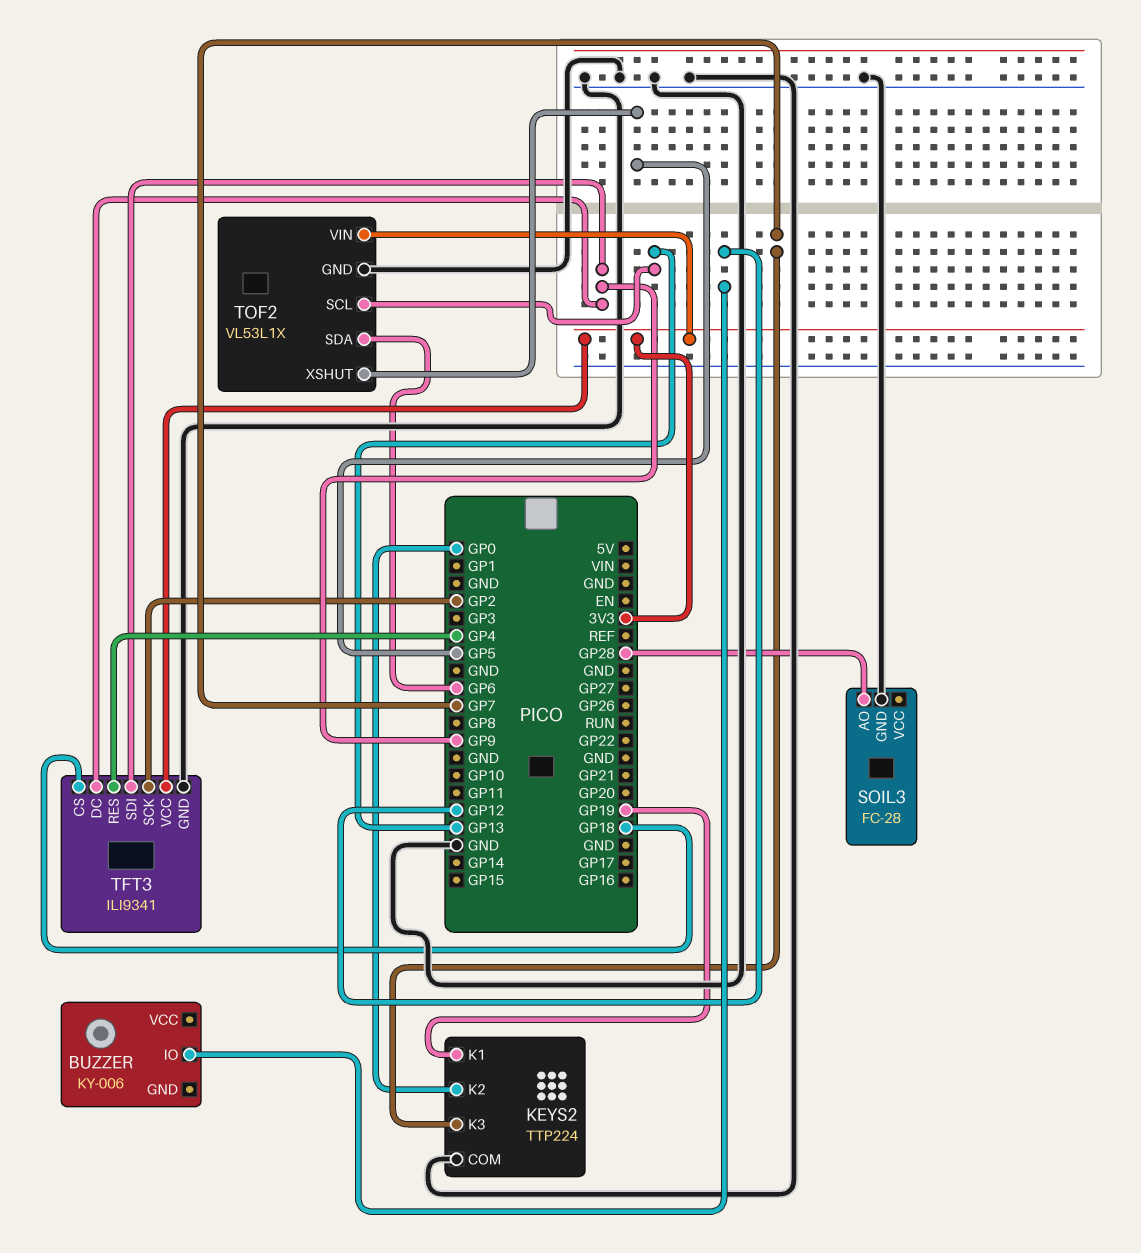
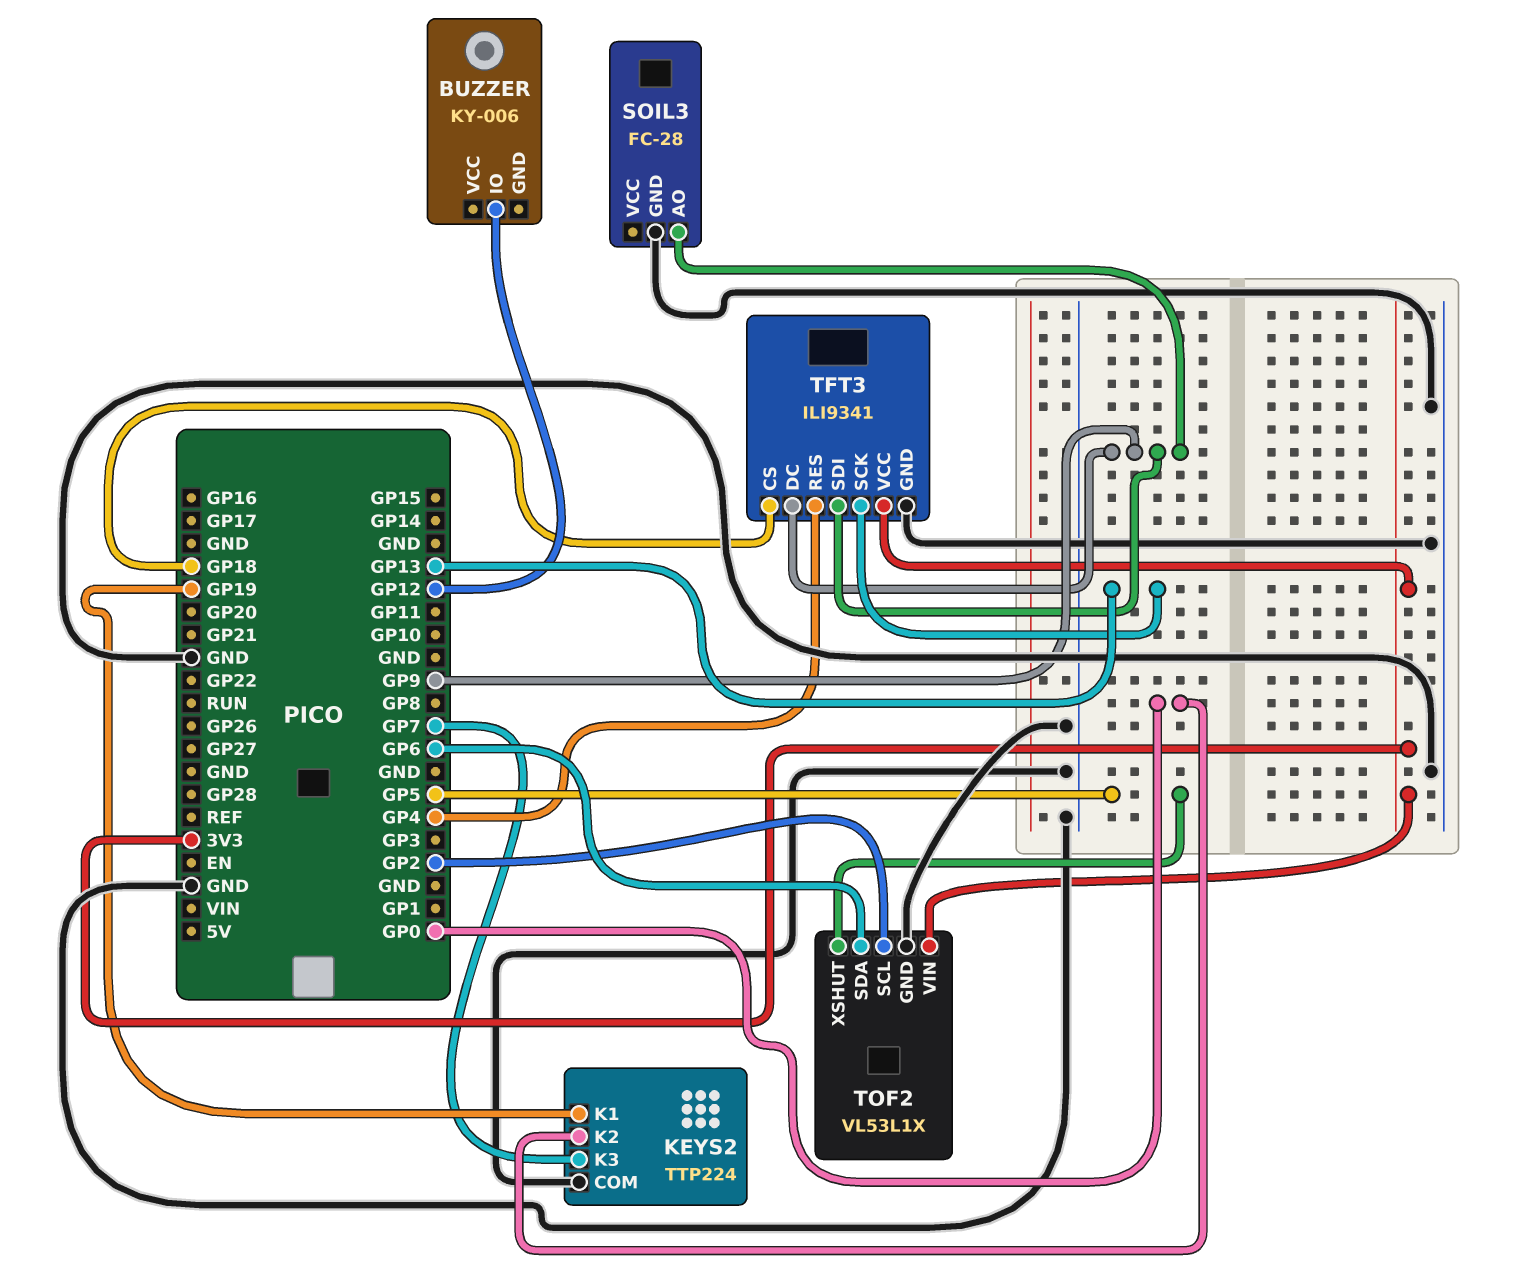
SOIL3 pin AO: GP28 -> GP9
TFT3 pin SCK: GP2 -> GP13
TOF2 pin SCL: GP13 -> GP2

